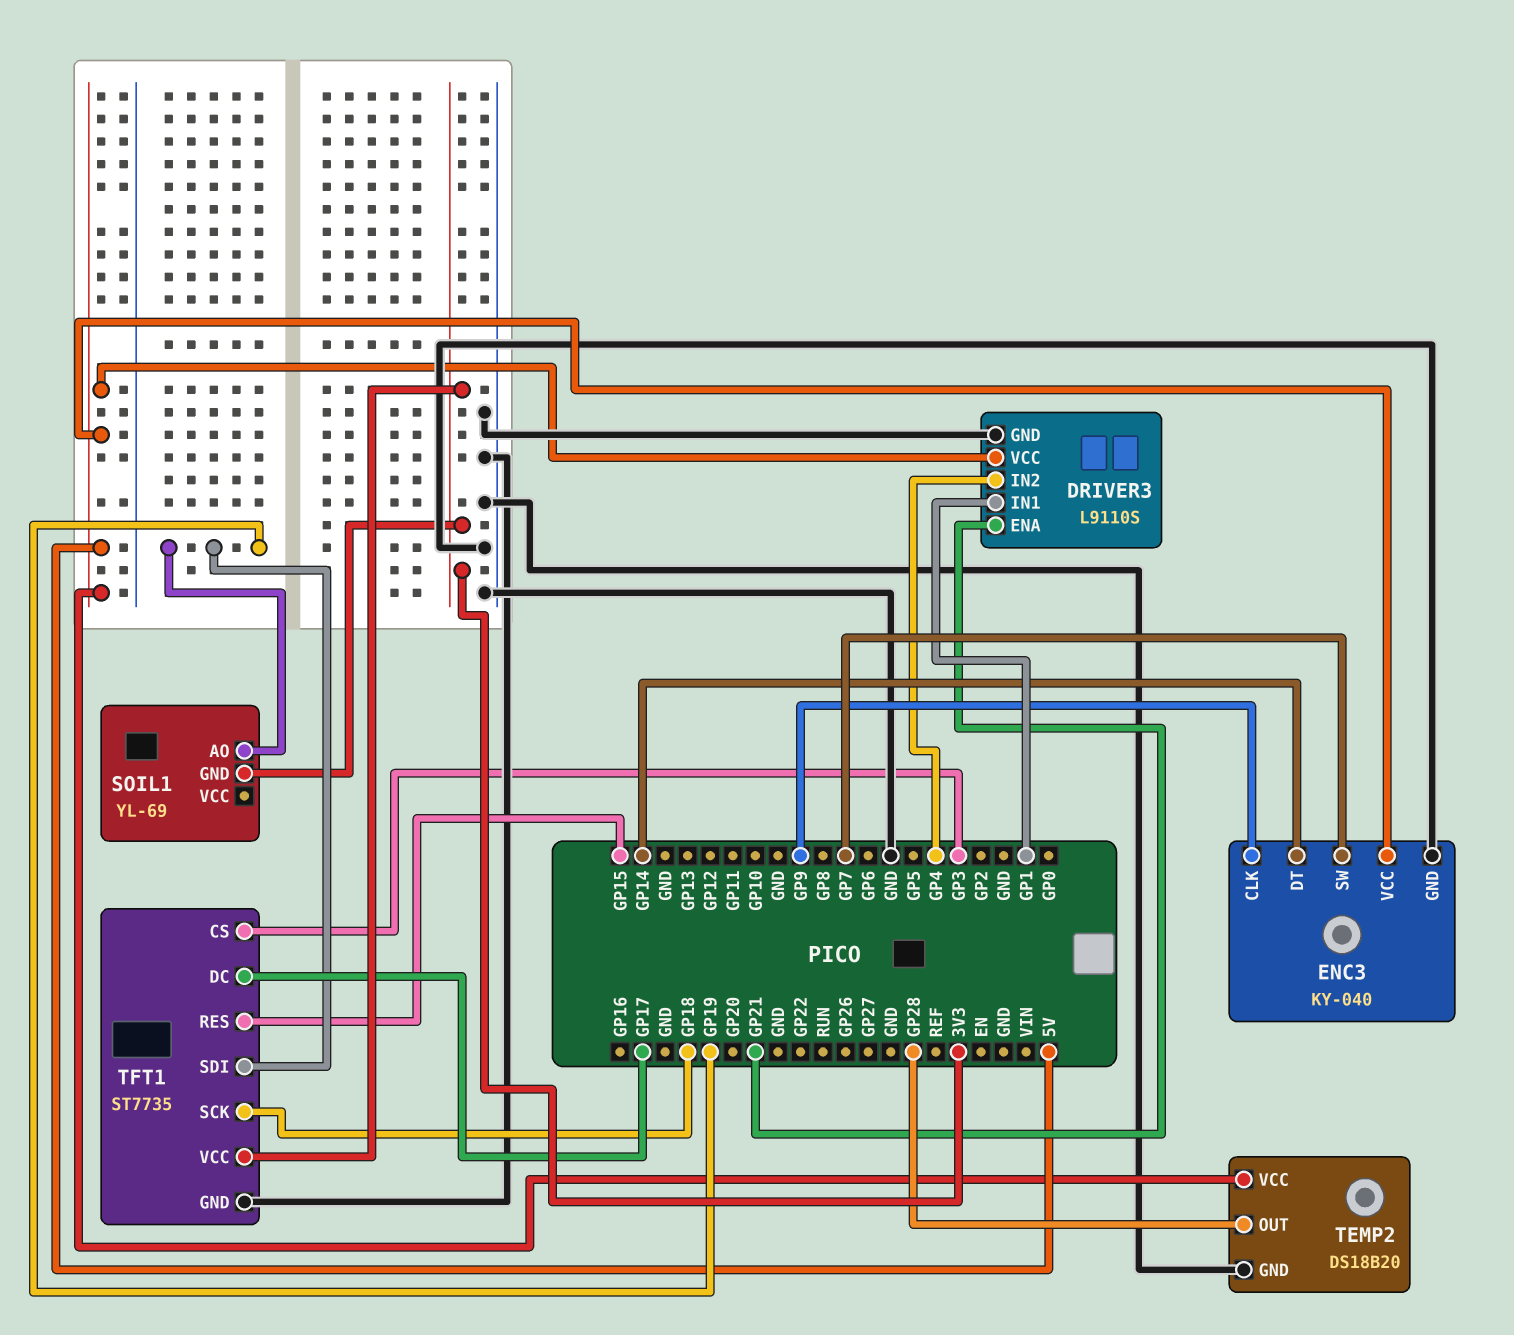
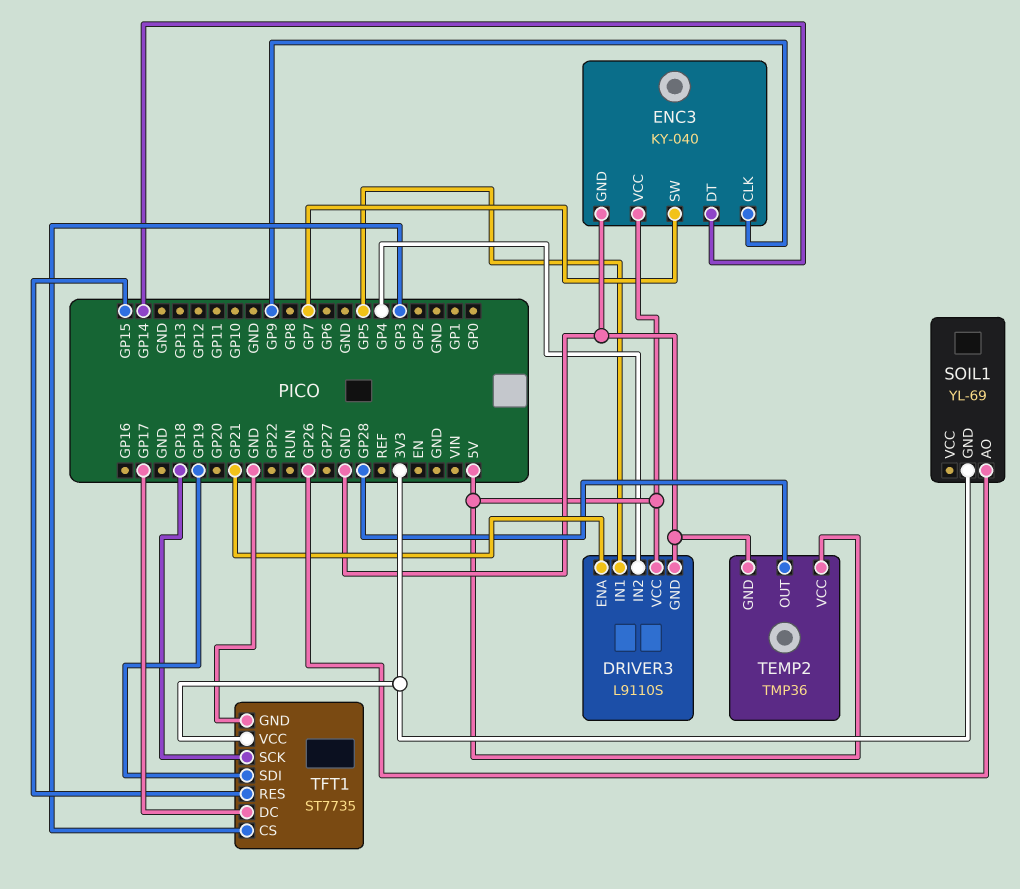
DRIVER3 pin IN1: GP1 -> GP5
SOIL1 pin AO: GP19 -> GP26
TEMP2: DS18B20 -> TMP36

